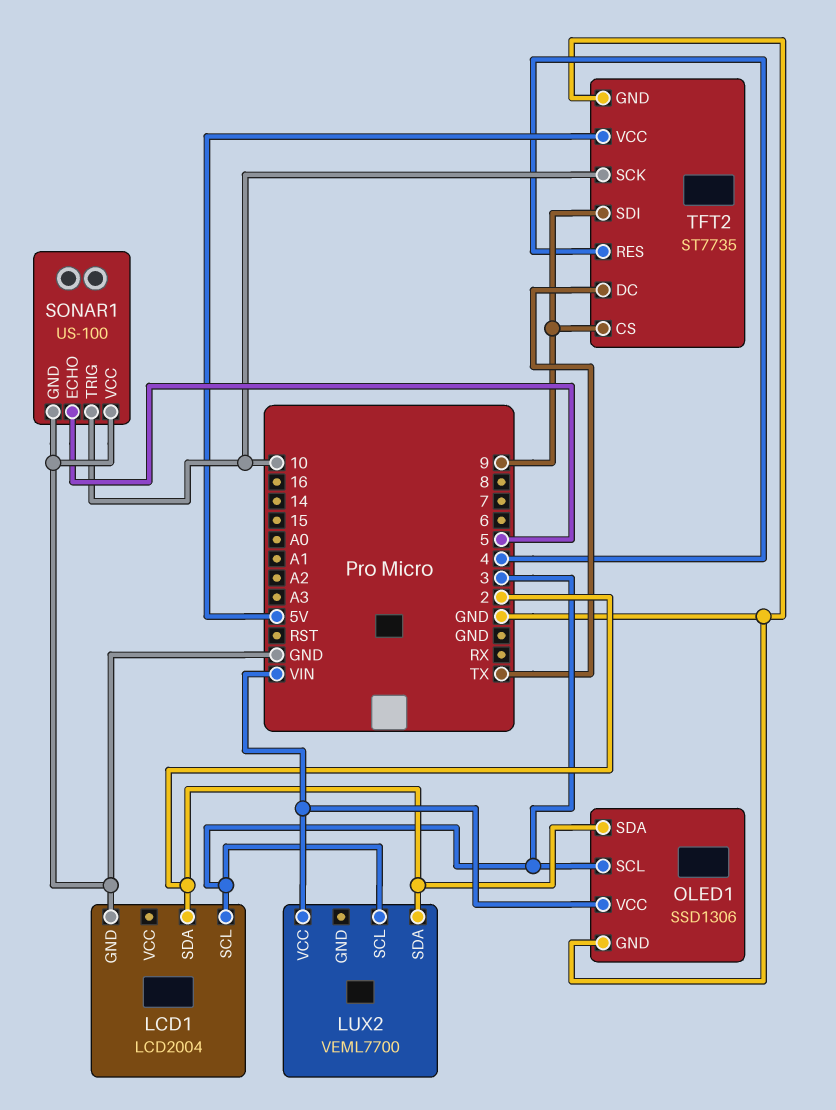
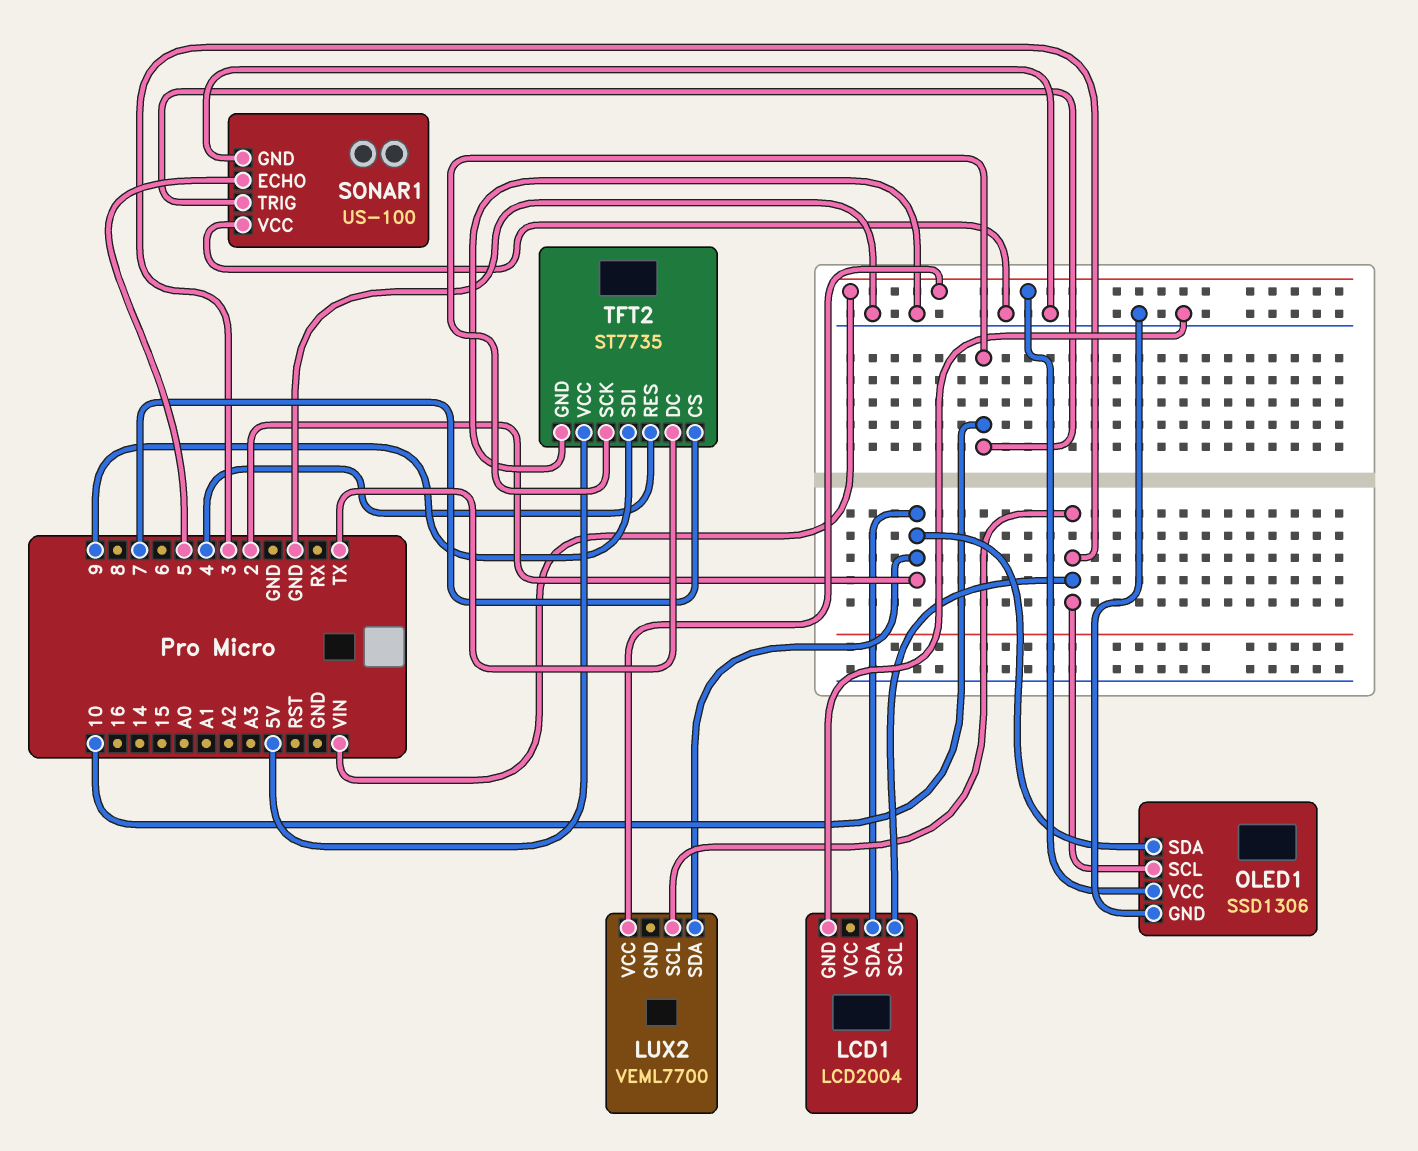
TFT2 pin CS: 9 -> 7

